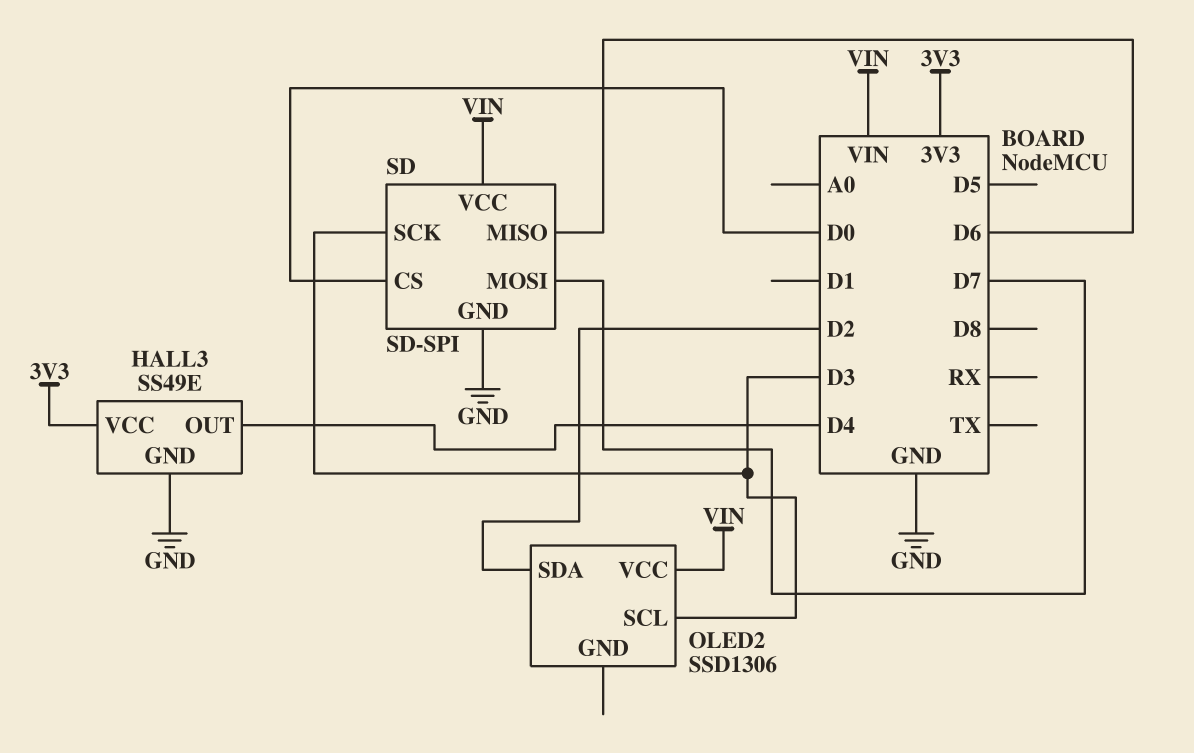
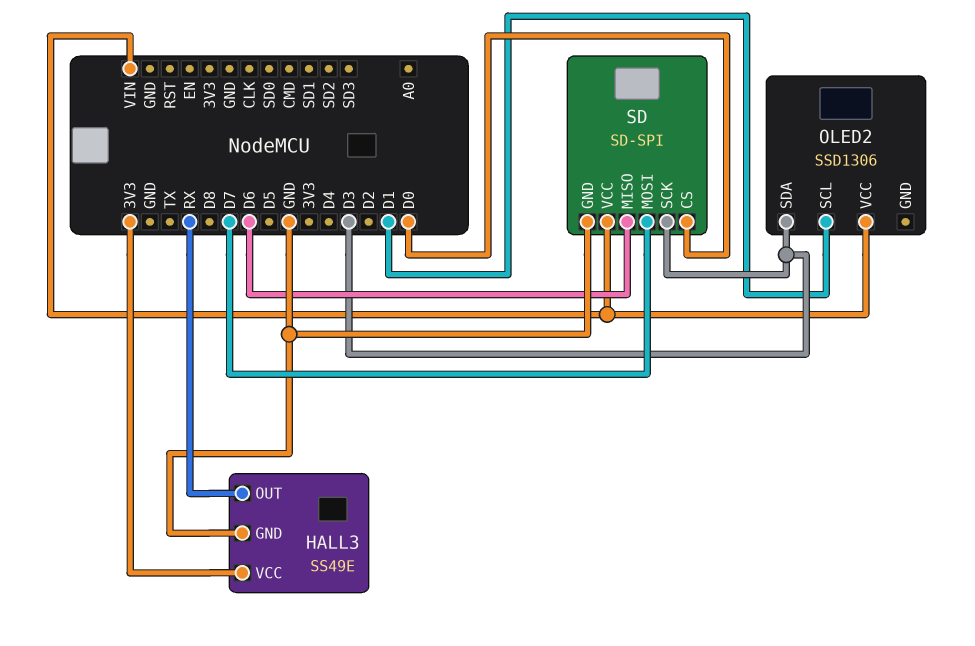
HALL3 pin OUT: D4 -> RX
OLED2 pin SCL: D3 -> D1
OLED2 pin SDA: D2 -> D3

